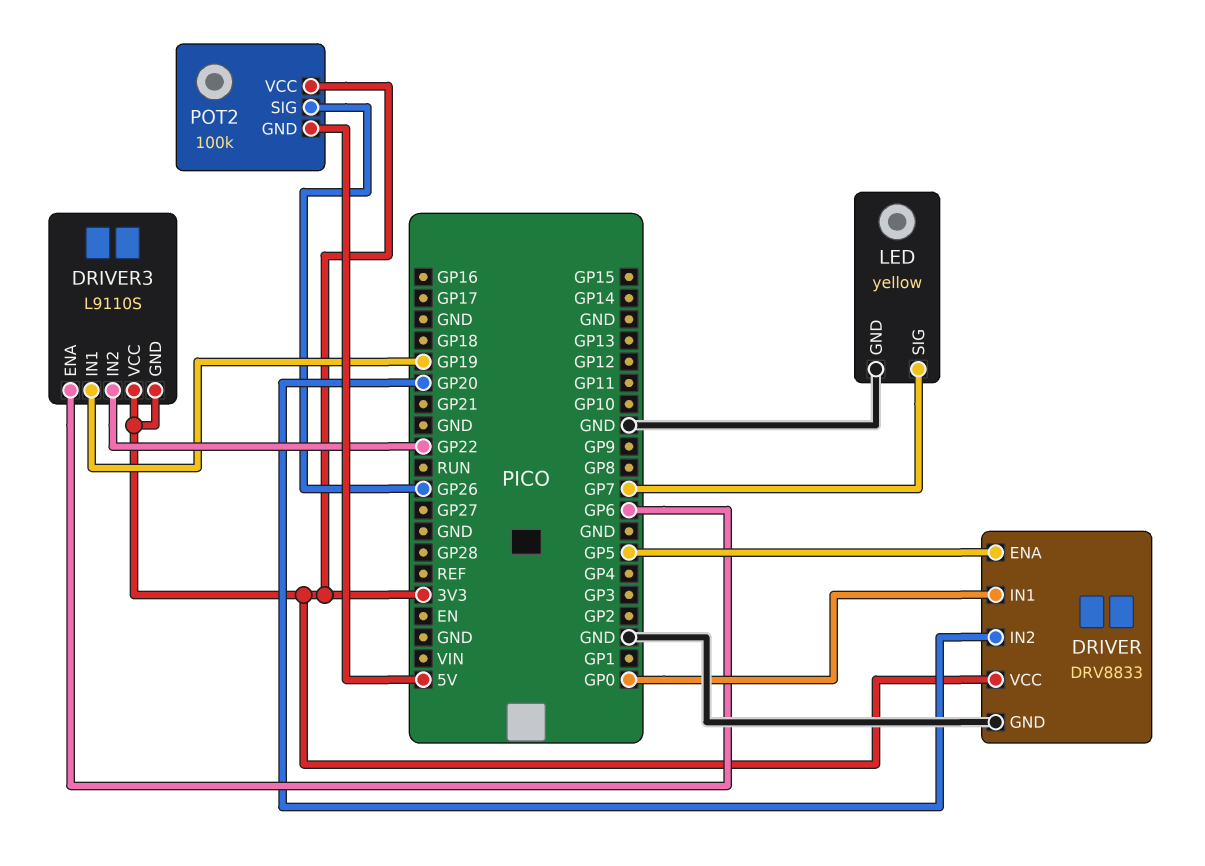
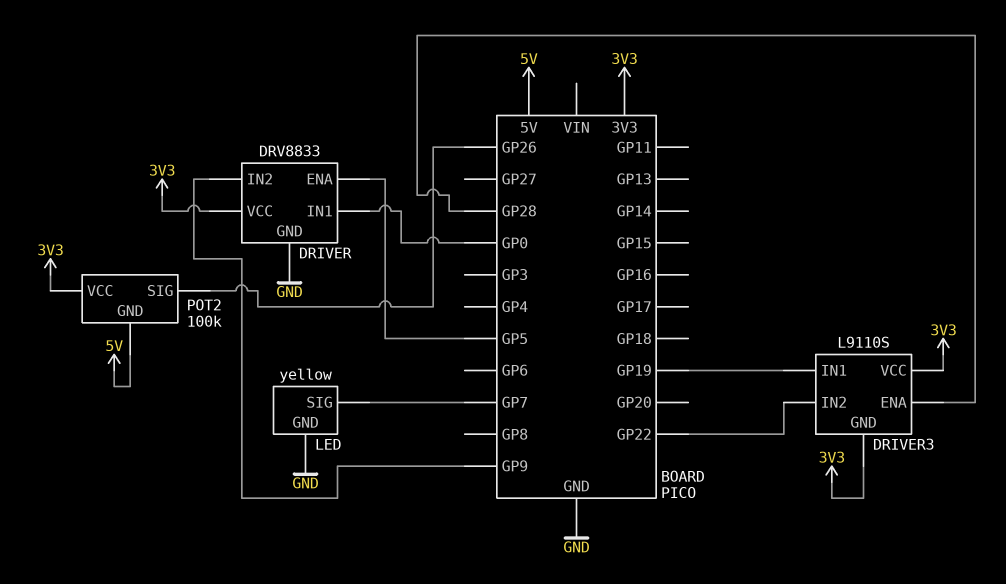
DRIVER pin IN2: GP20 -> GP9
DRIVER3 pin ENA: GP6 -> GP28

